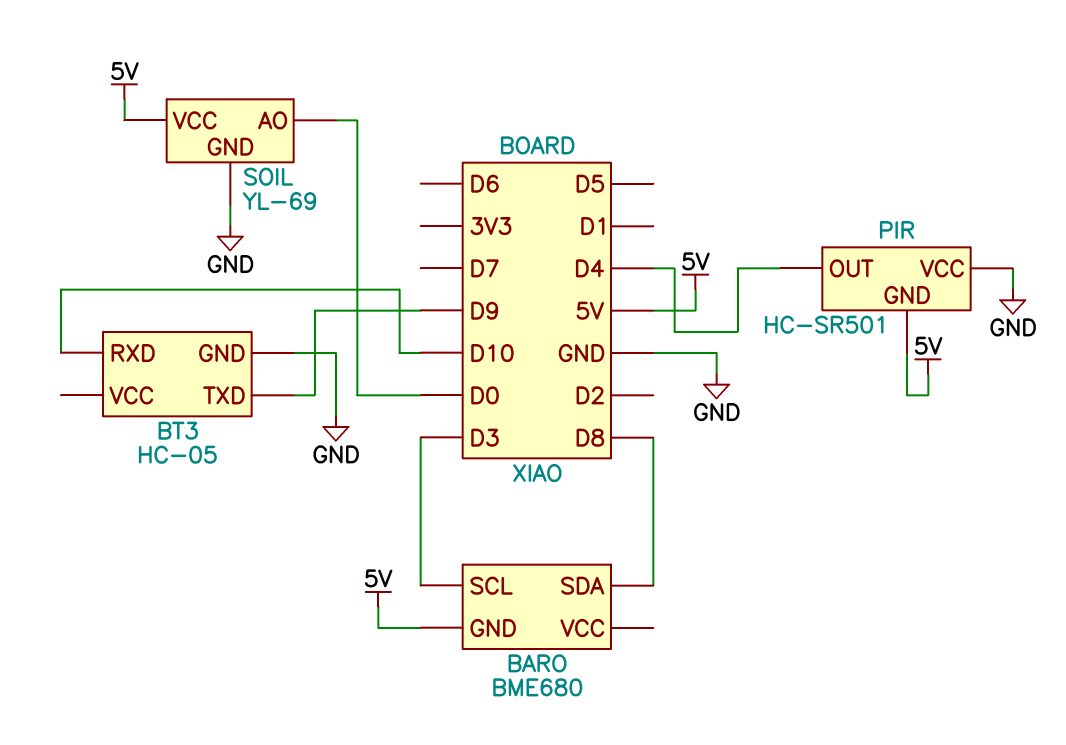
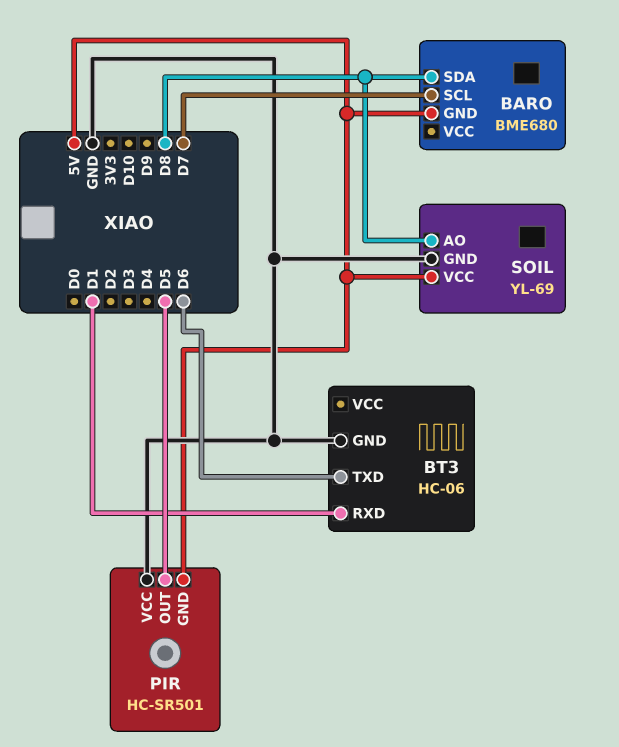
BARO pin SCL: D3 -> D7
BT3: HC-05 -> HC-06
BT3 pin RXD: D10 -> D1
BT3 pin TXD: D9 -> D6
PIR pin OUT: D4 -> D5
SOIL pin AO: D0 -> D8

